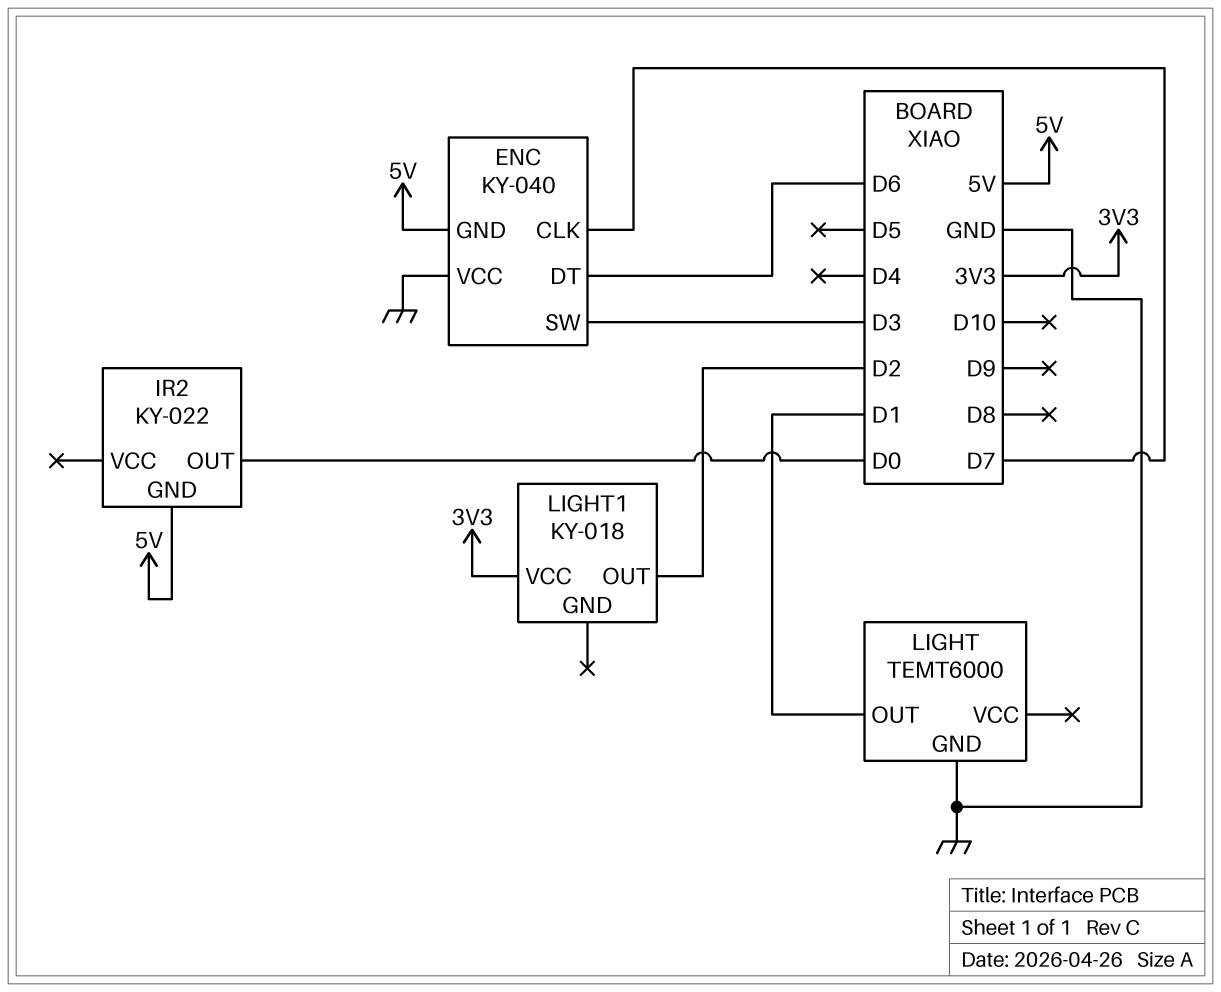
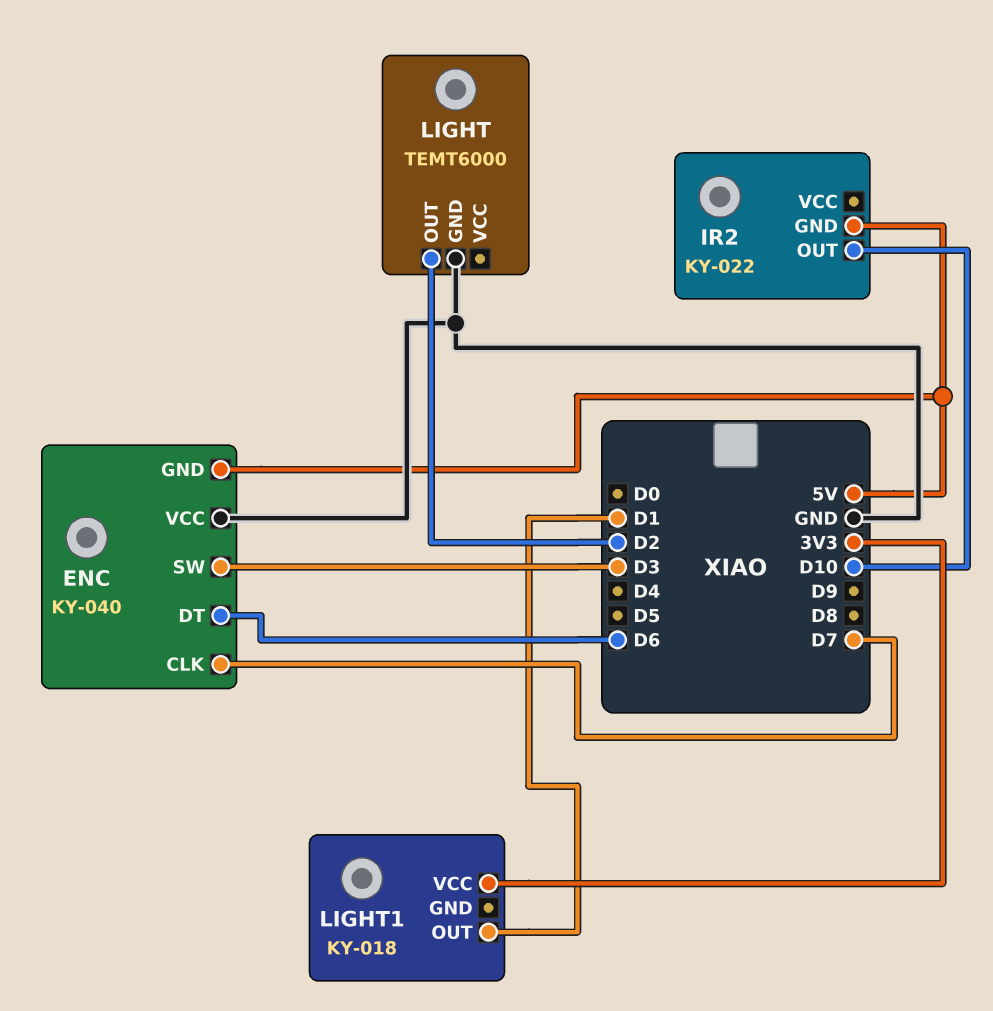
IR2 pin OUT: D0 -> D10
LIGHT pin OUT: D1 -> D2
LIGHT1 pin OUT: D2 -> D1

